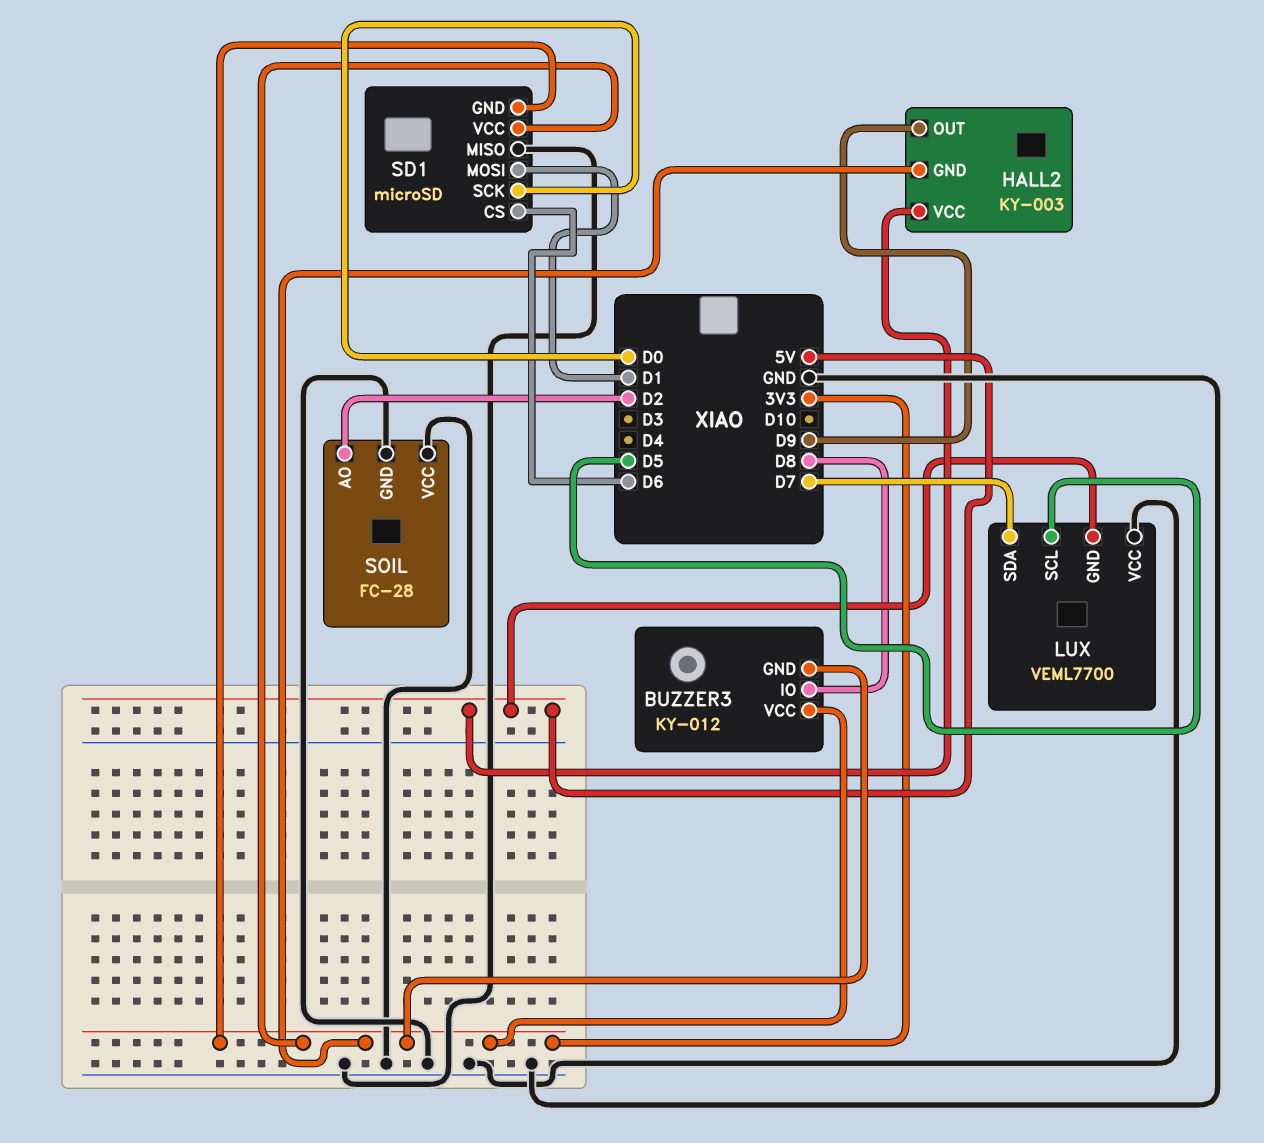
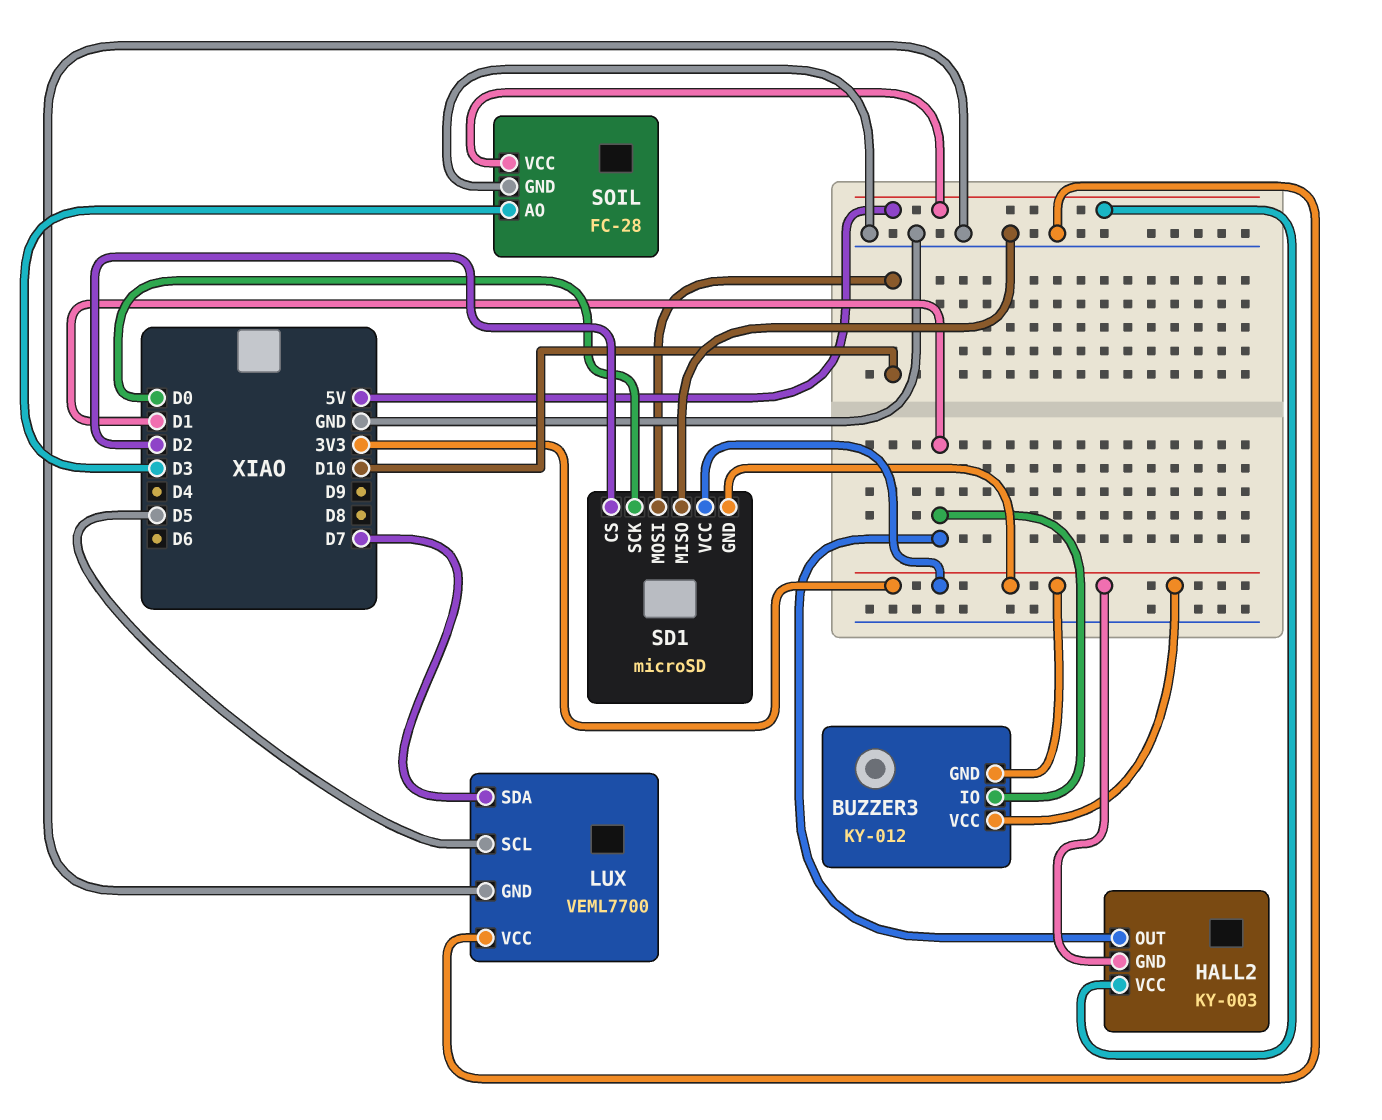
BUZZER3 pin IO: D8 -> D1
HALL2 pin OUT: D9 -> D1
LUX pin GND: 5V -> GND
SD1 pin CS: D6 -> D2
SD1 pin MOSI: D1 -> D10
SOIL pin AO: D2 -> D3
SOIL pin VCC: GND -> 5V

